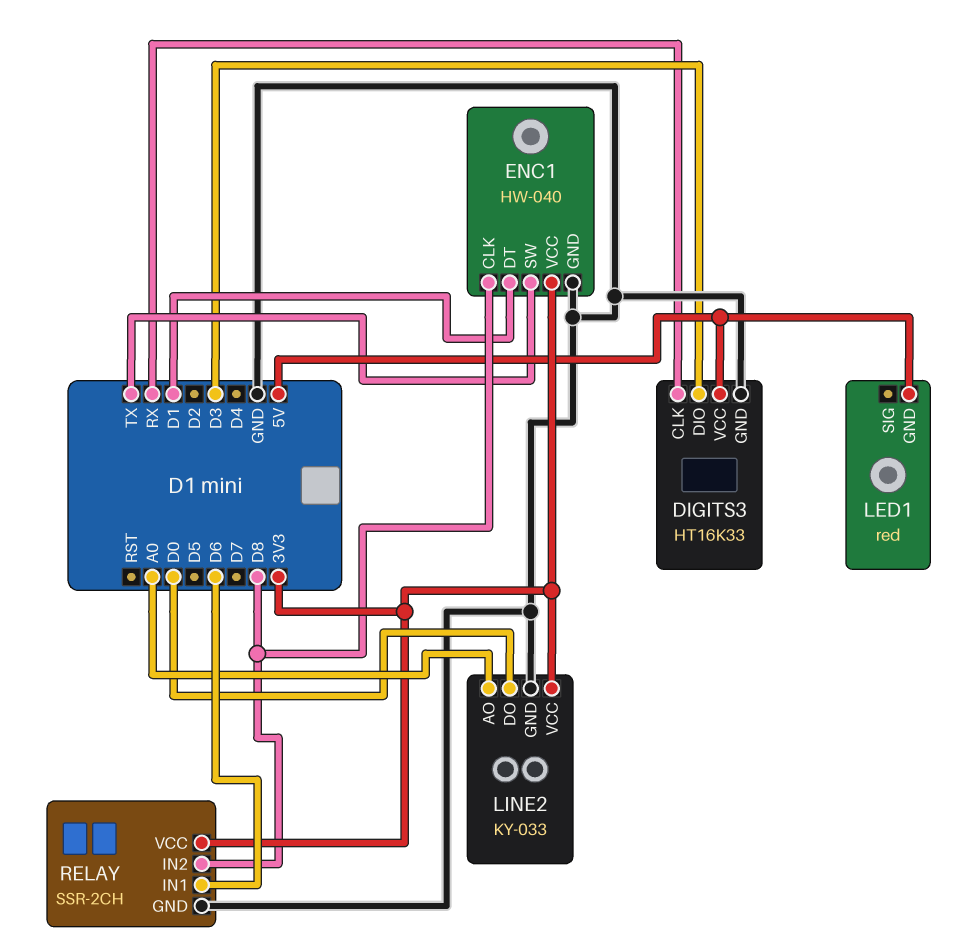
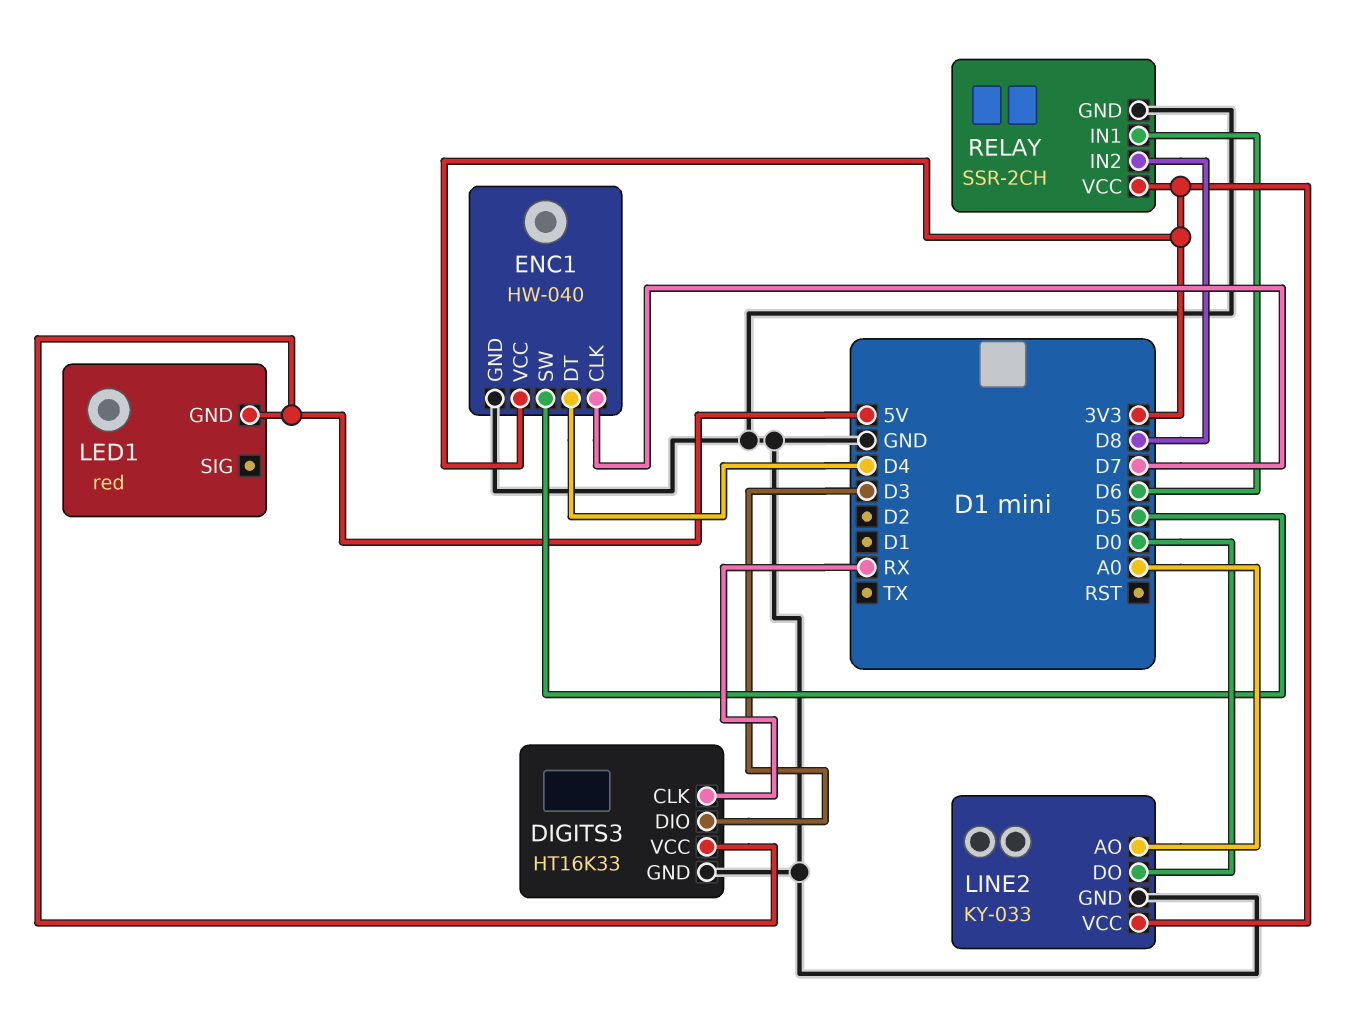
ENC1 pin CLK: D8 -> D7
ENC1 pin DT: D1 -> D4
ENC1 pin SW: TX -> D5

